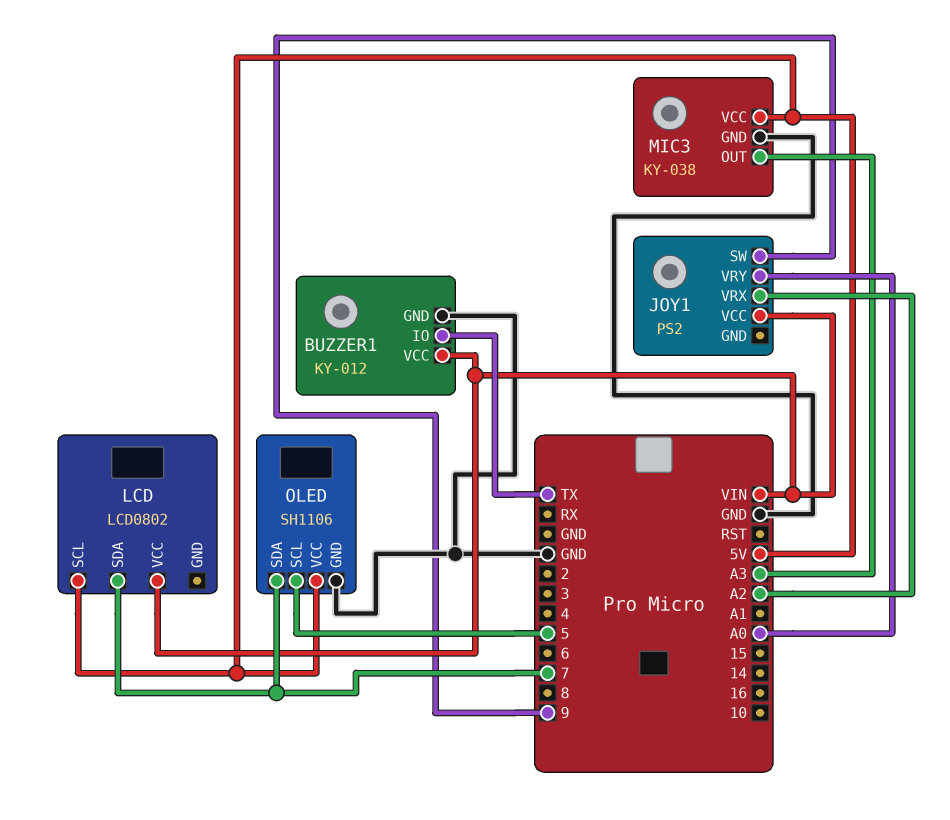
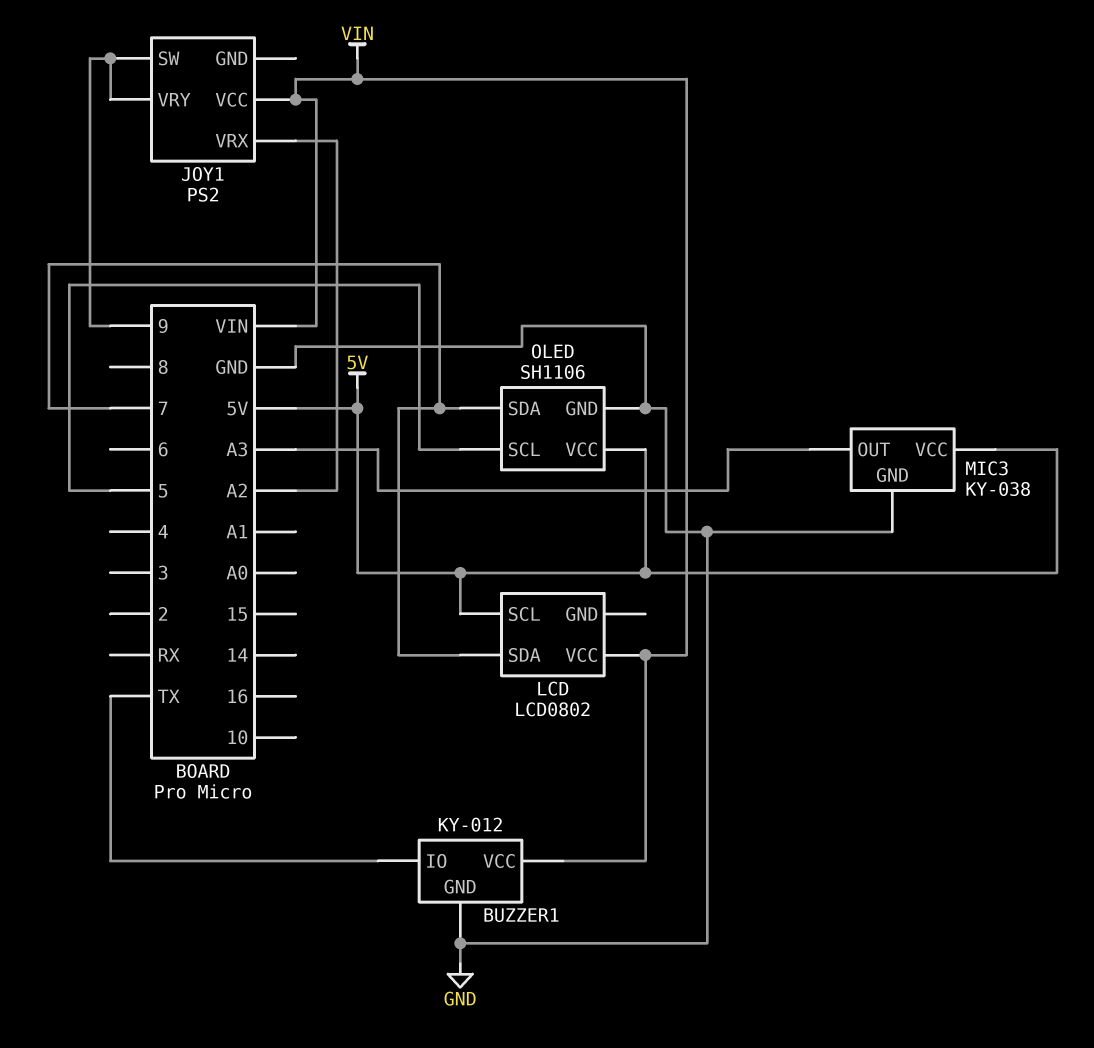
JOY1 pin VRY: A0 -> 9

